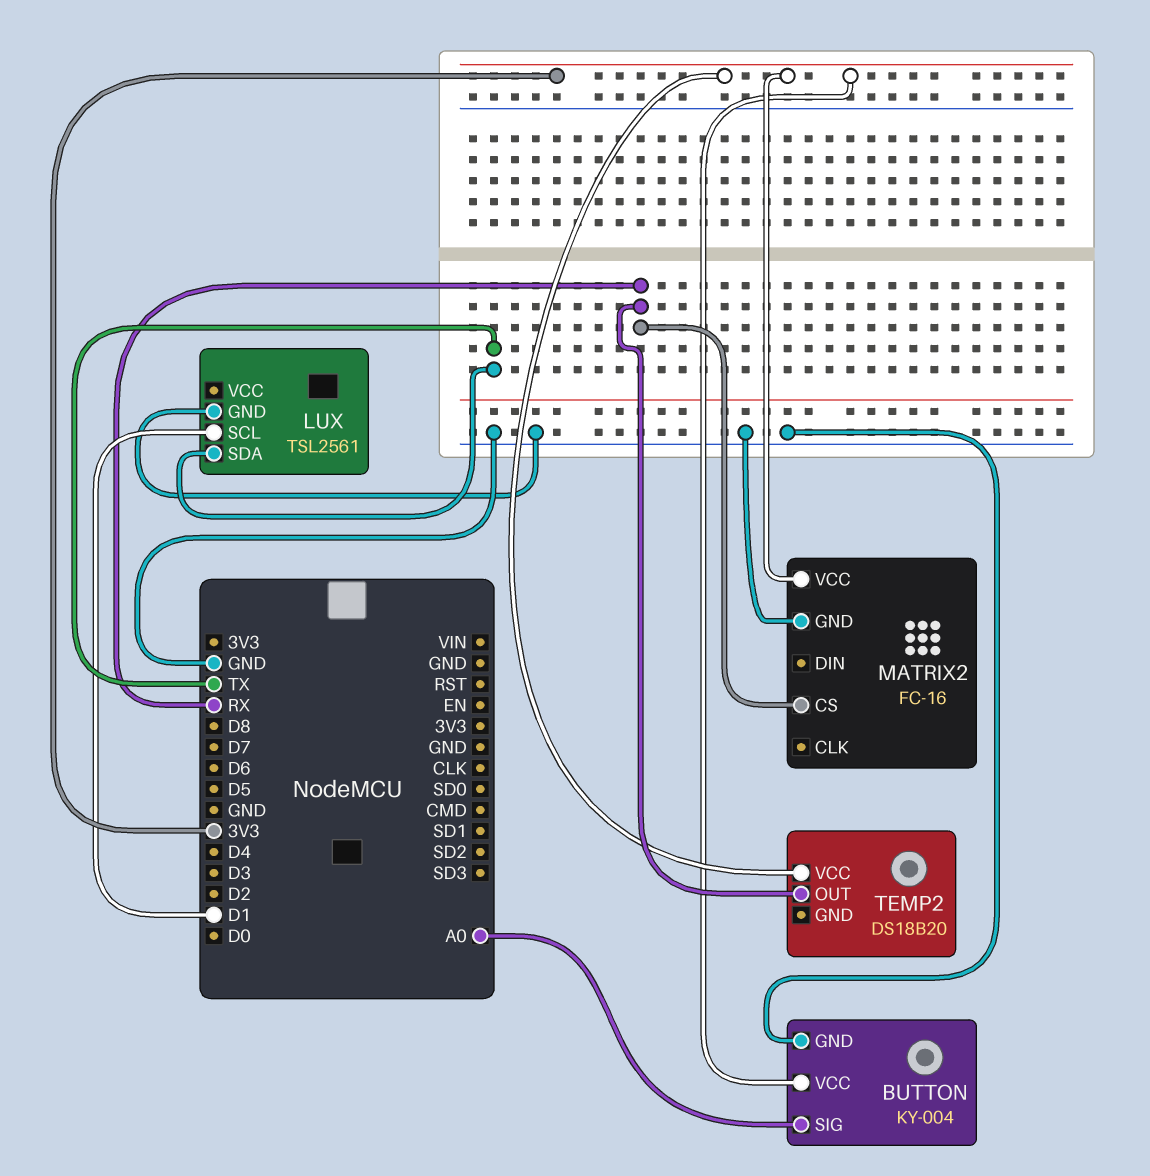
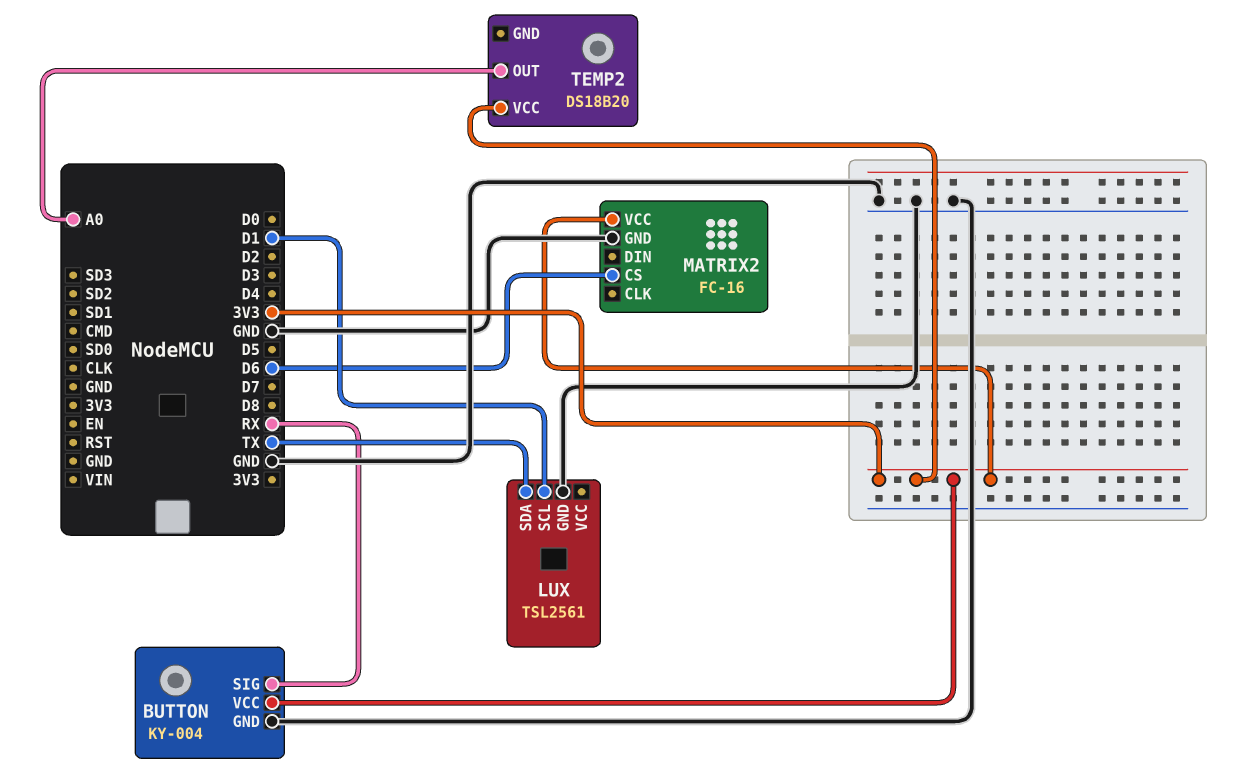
BUTTON pin SIG: A0 -> RX
MATRIX2 pin CS: RX -> D6
TEMP2 pin OUT: RX -> A0

